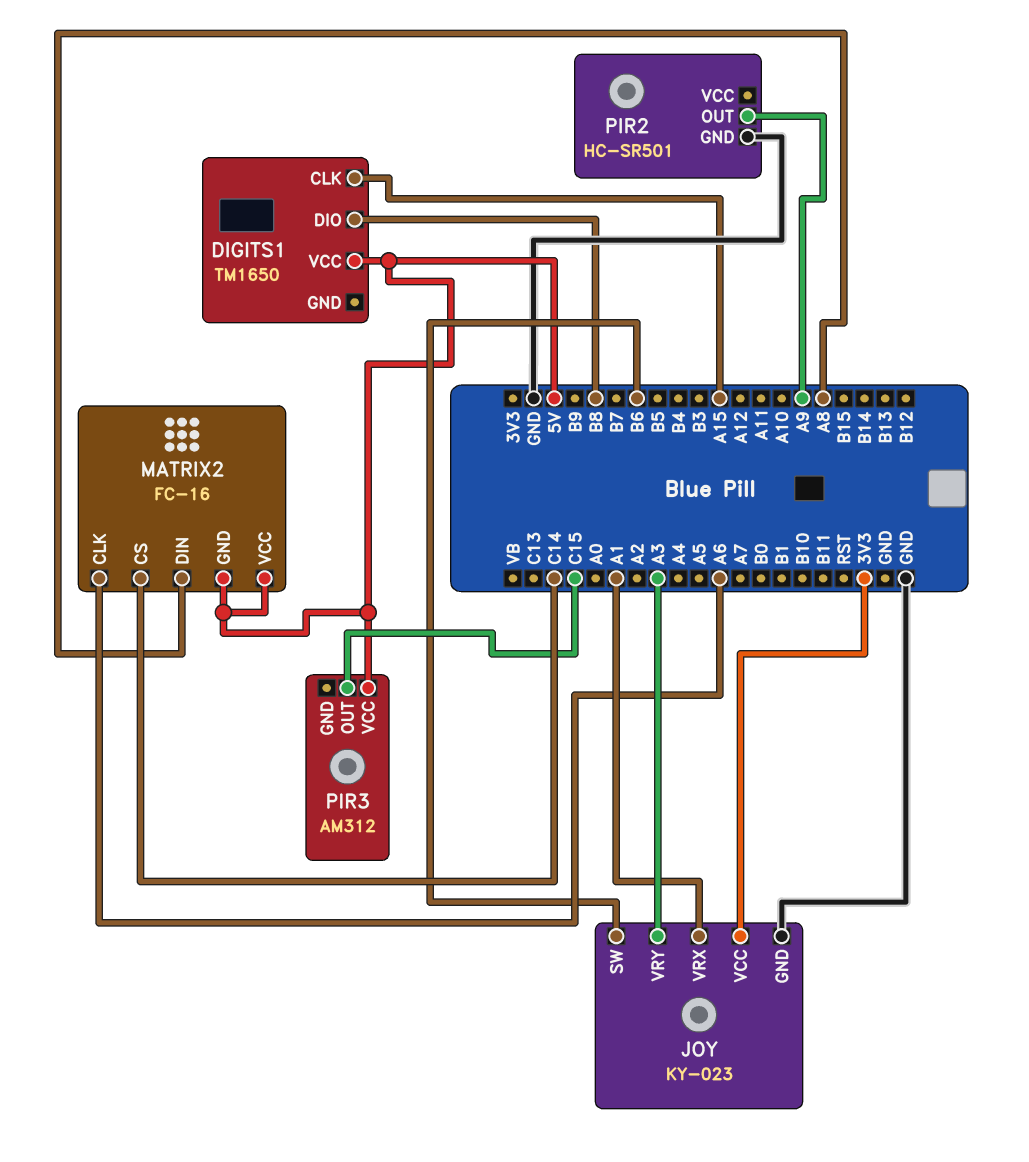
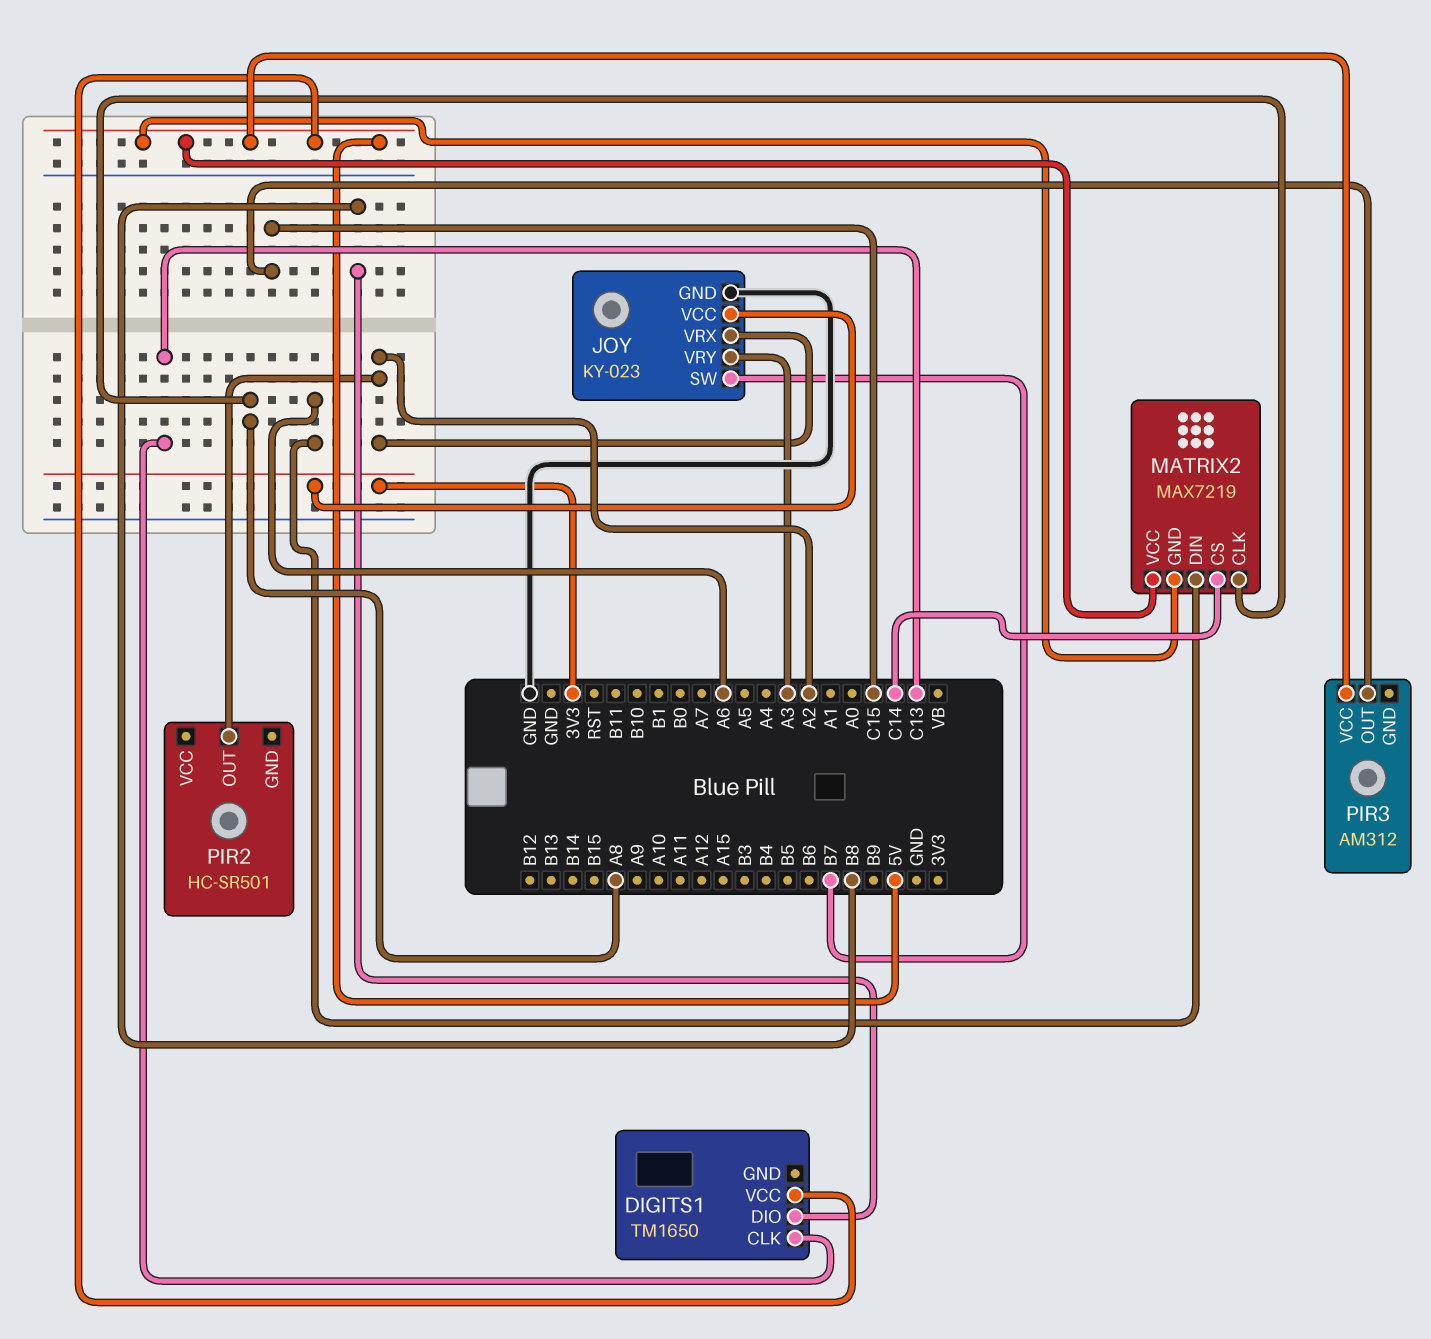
DIGITS1 pin CLK: A15 -> C13
JOY pin SW: B6 -> B7
JOY pin VRX: A1 -> A2
MATRIX2: FC-16 -> MAX7219
MATRIX2 pin CLK: A6 -> A8
MATRIX2 pin DIN: A8 -> A6
PIR2 pin GND: GND -> none
PIR2 pin OUT: A9 -> A2

